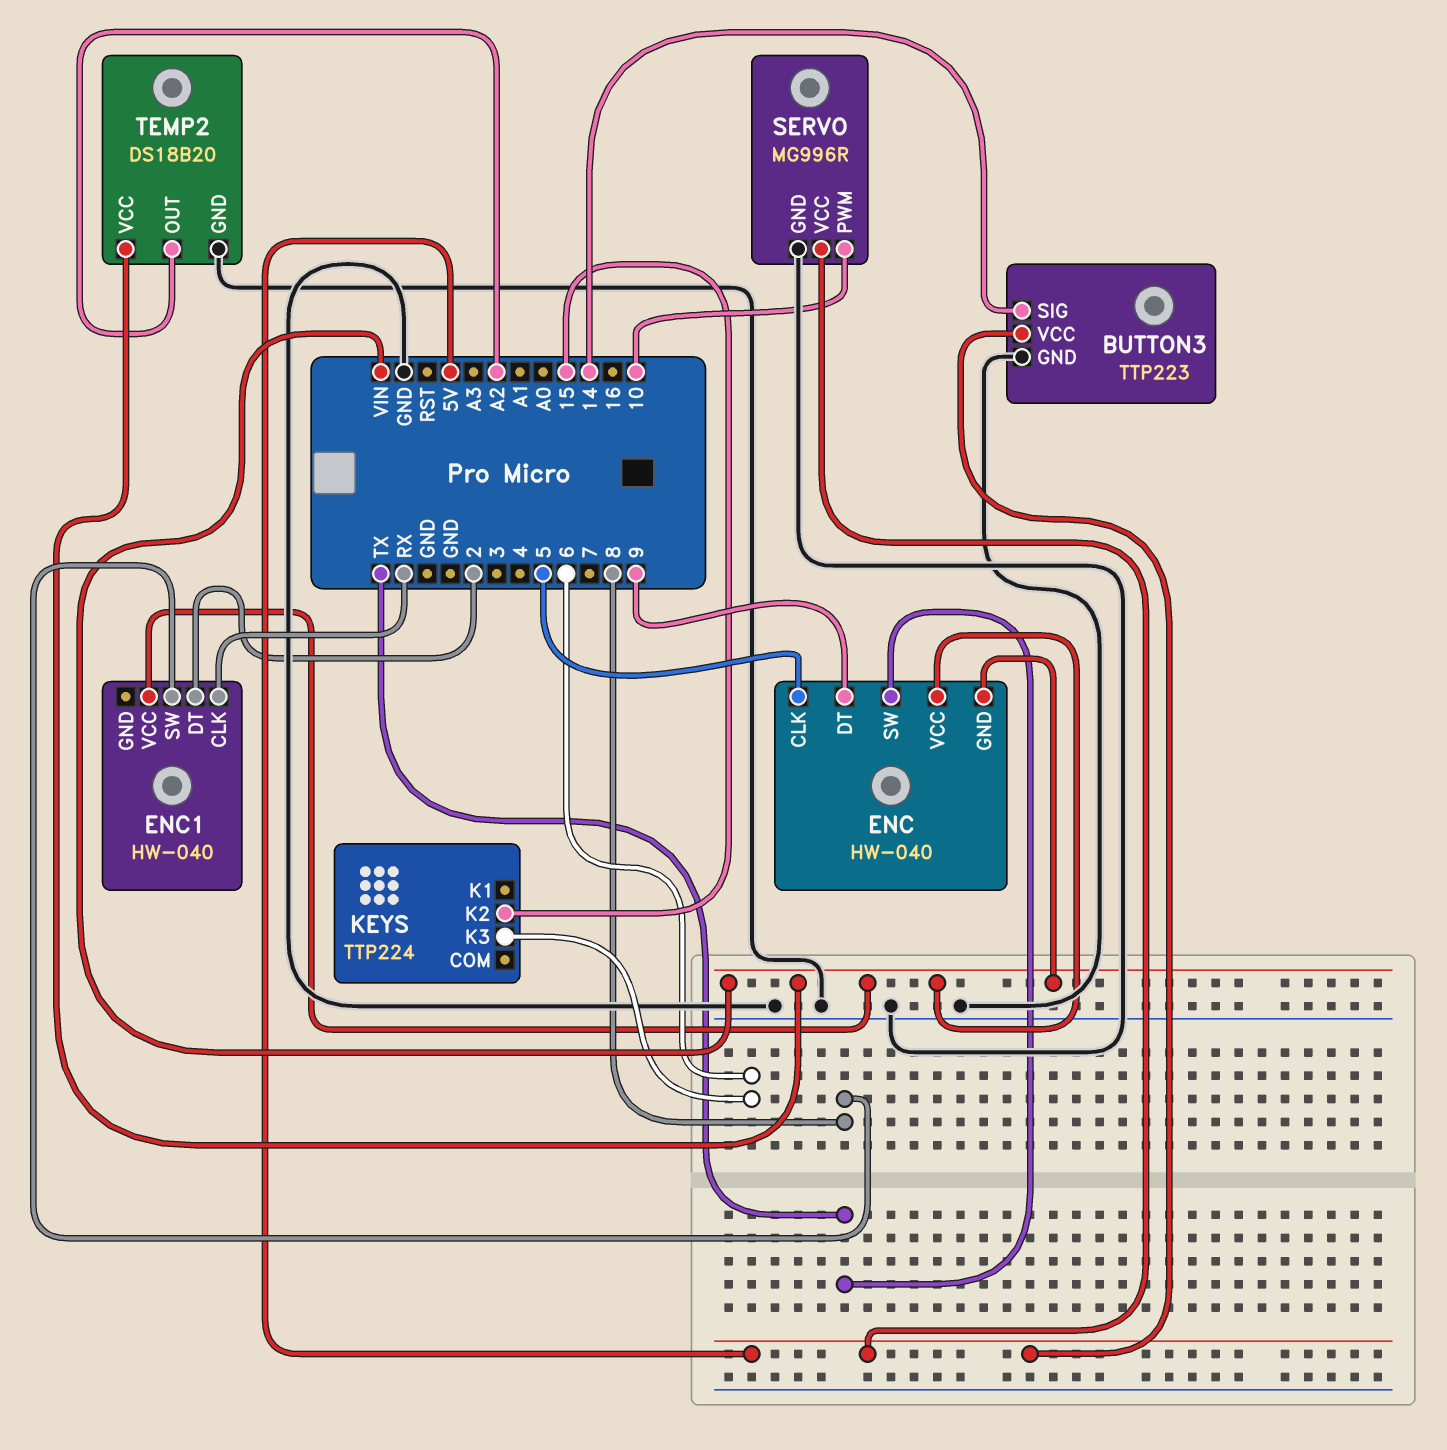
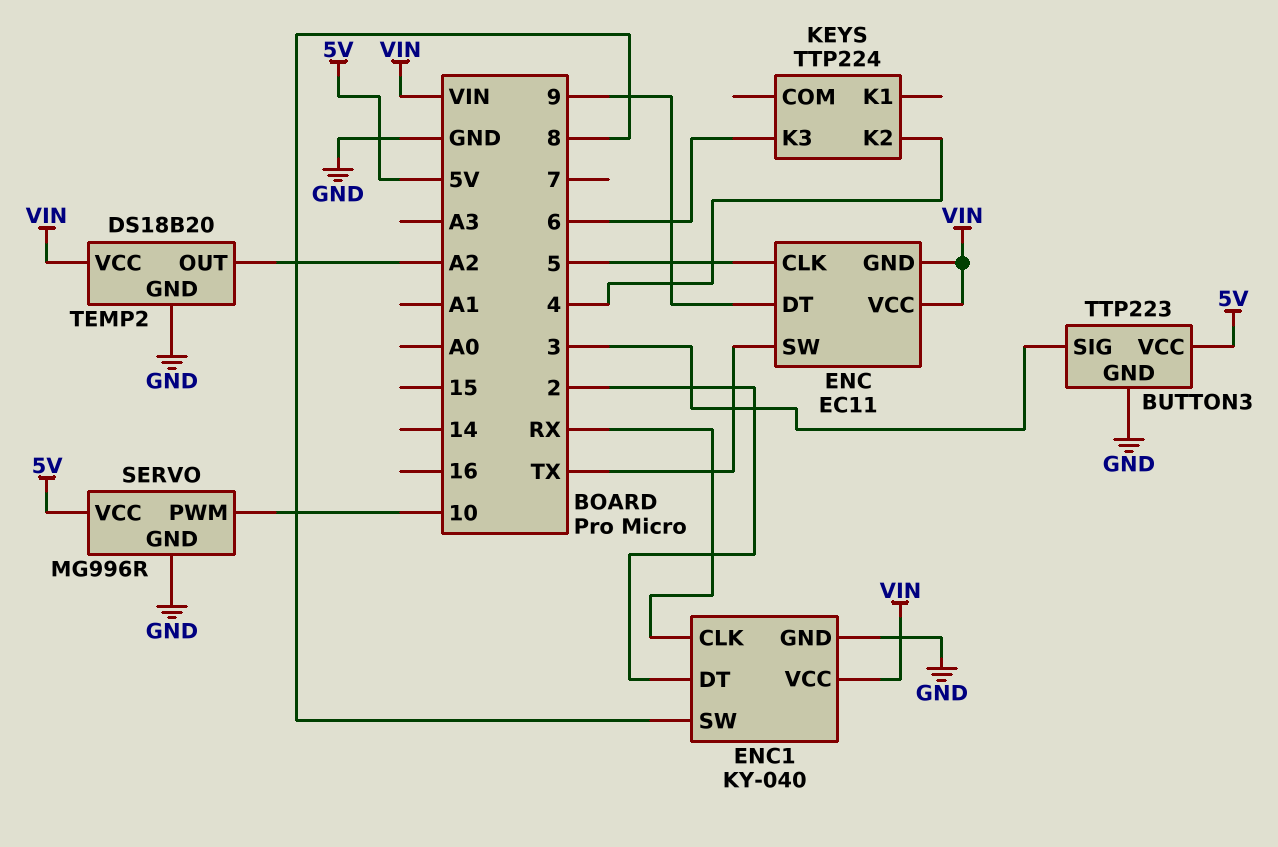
BUTTON3 pin SIG: 14 -> 3
ENC: HW-040 -> EC11
ENC1: HW-040 -> KY-040
ENC1 pin GND: none -> GND
KEYS pin K2: 15 -> 4

